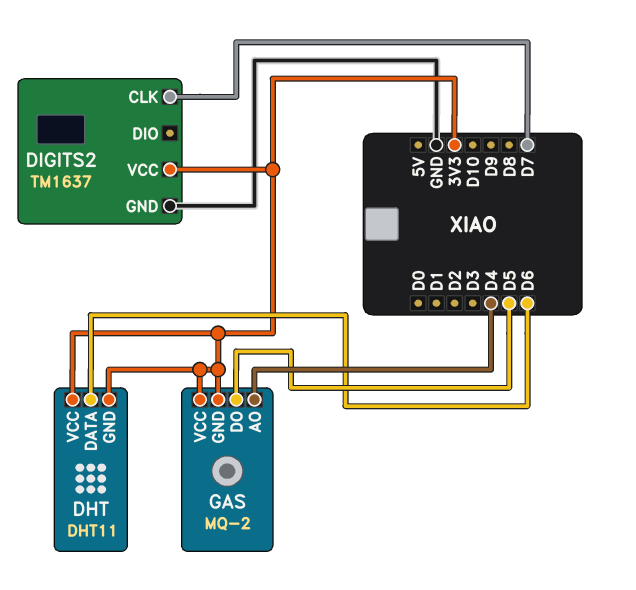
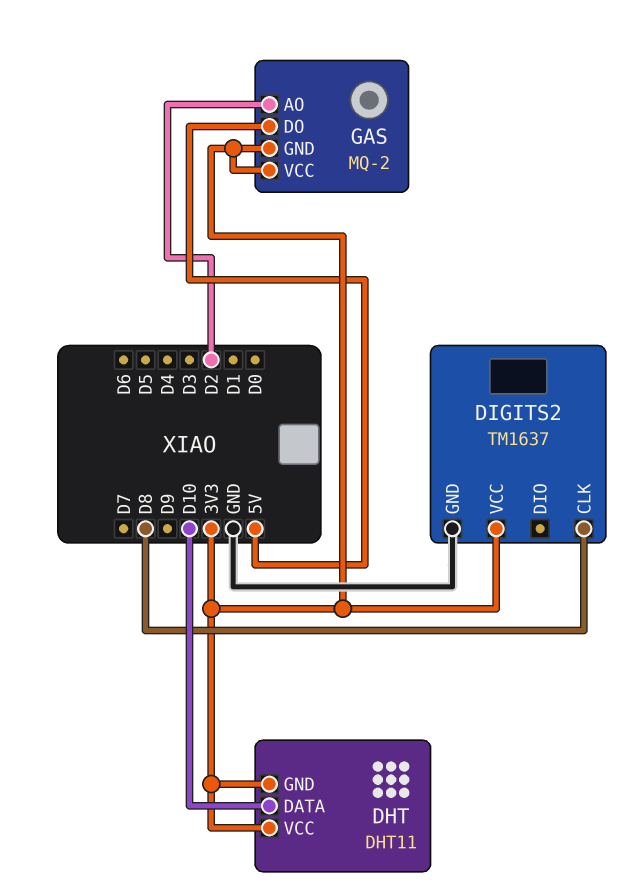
DHT pin DATA: D6 -> D10
DIGITS2 pin CLK: D7 -> D8
GAS pin AO: D4 -> D2
GAS pin DO: D5 -> 5V

